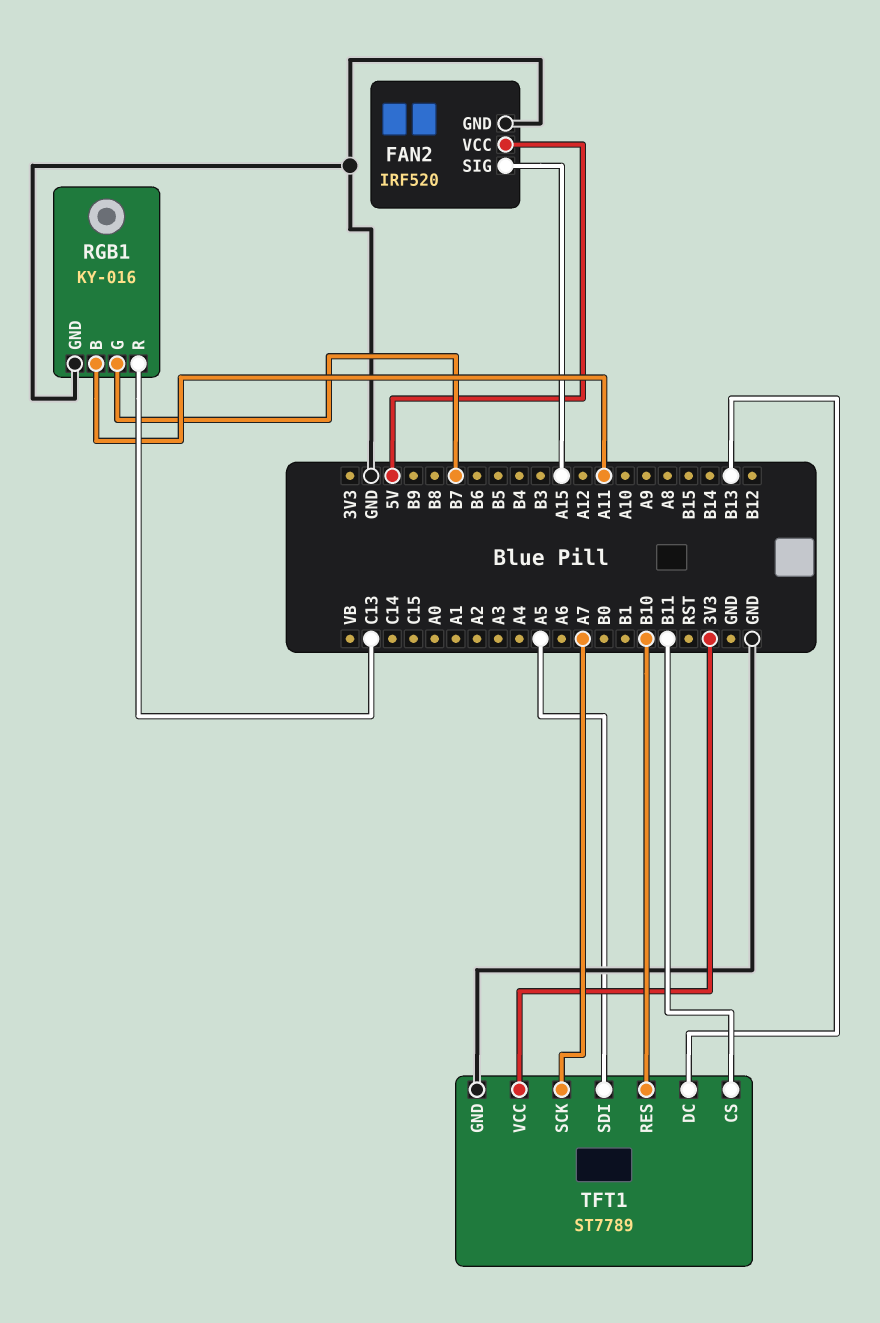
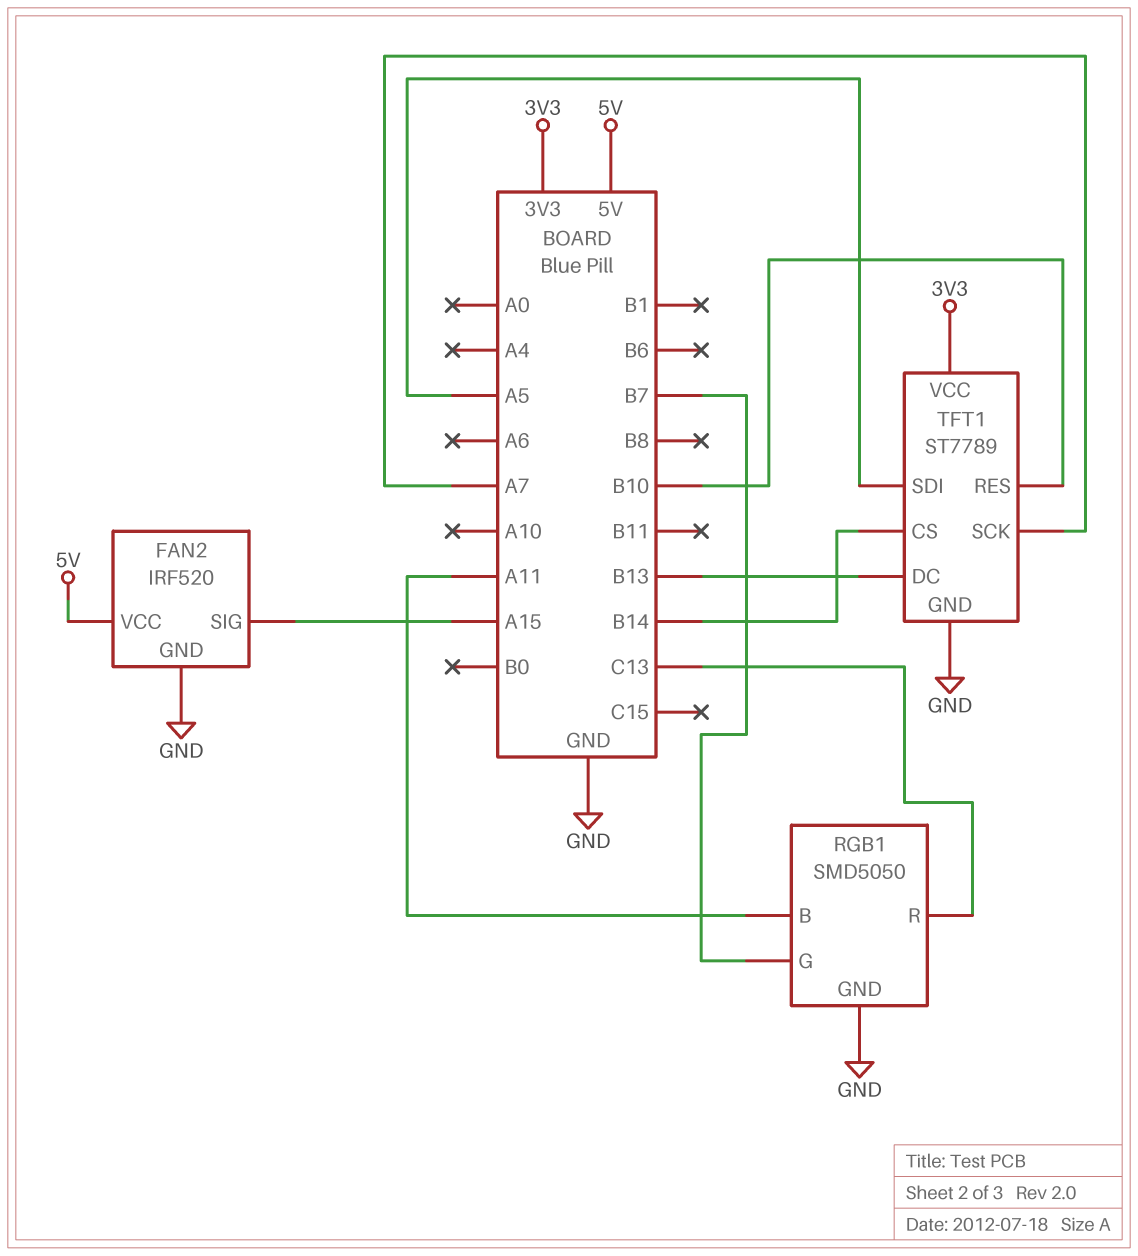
RGB1: KY-016 -> SMD5050
TFT1 pin CS: B11 -> B14

